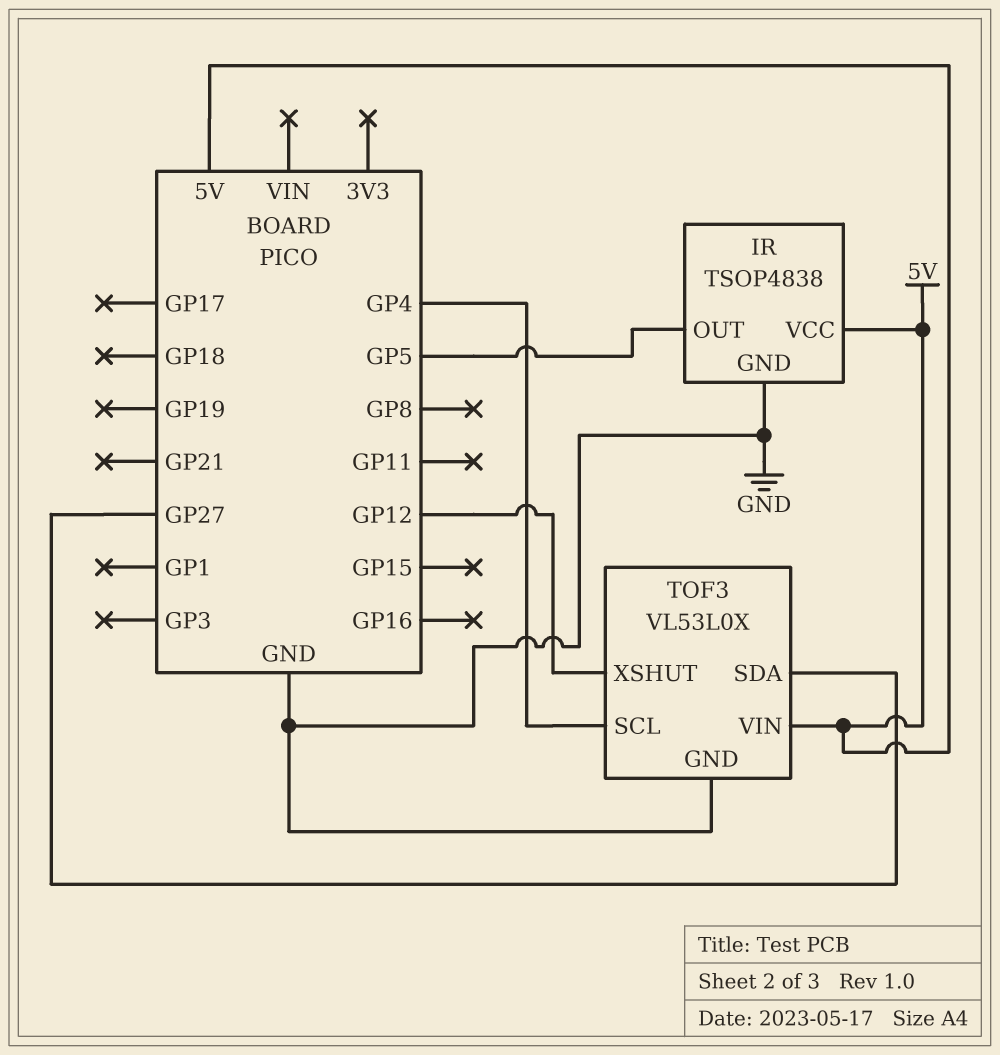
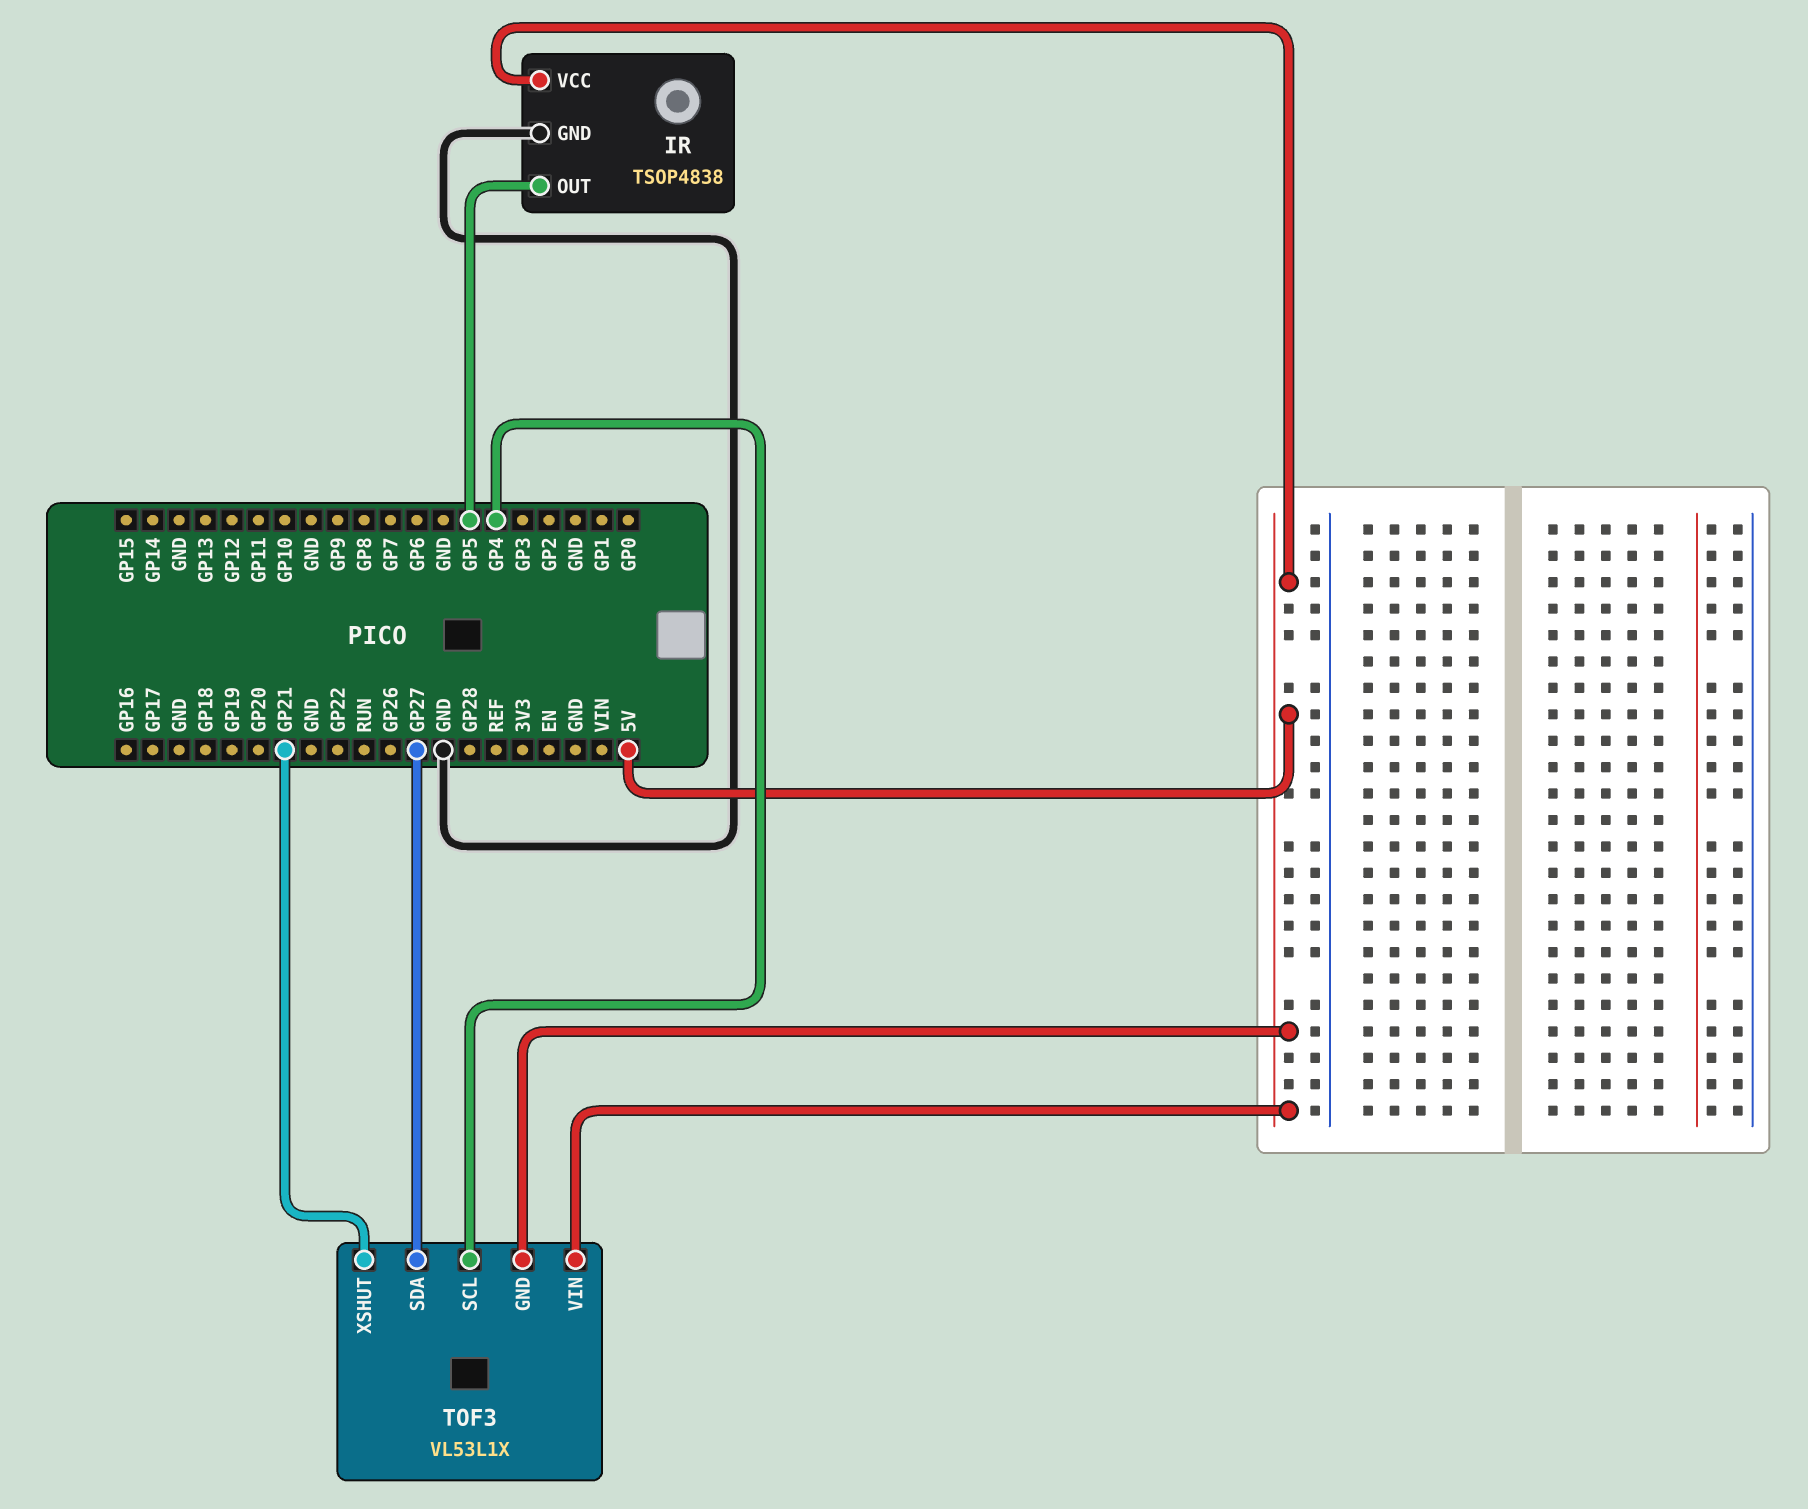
TOF3: VL53L0X -> VL53L1X
TOF3 pin GND: GND -> 5V
TOF3 pin XSHUT: GP12 -> GP21

